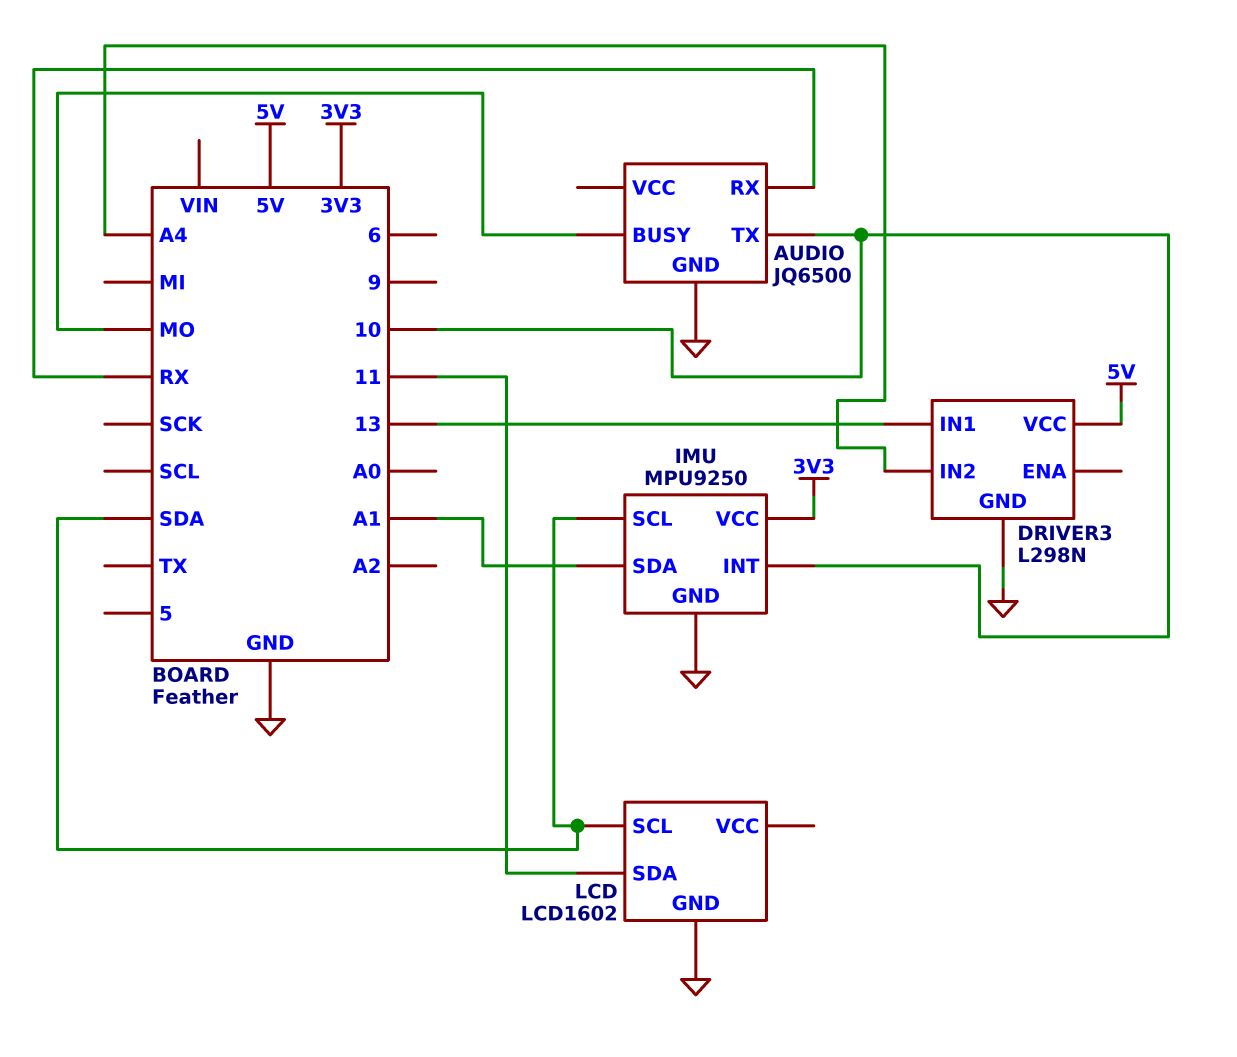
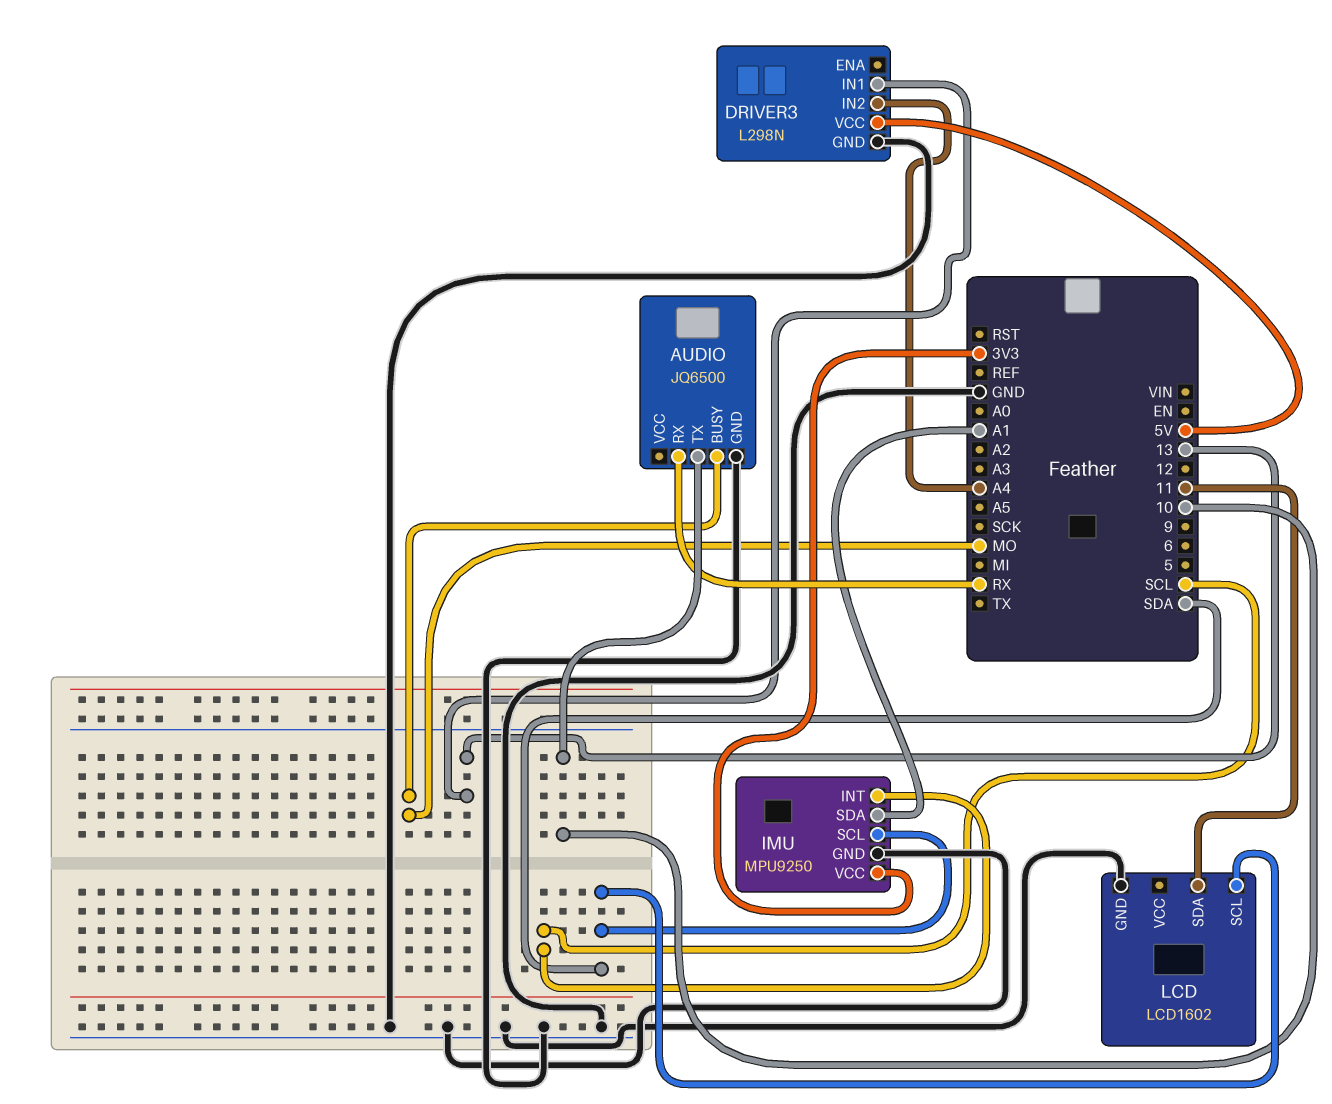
IMU pin INT: 10 -> SCL

